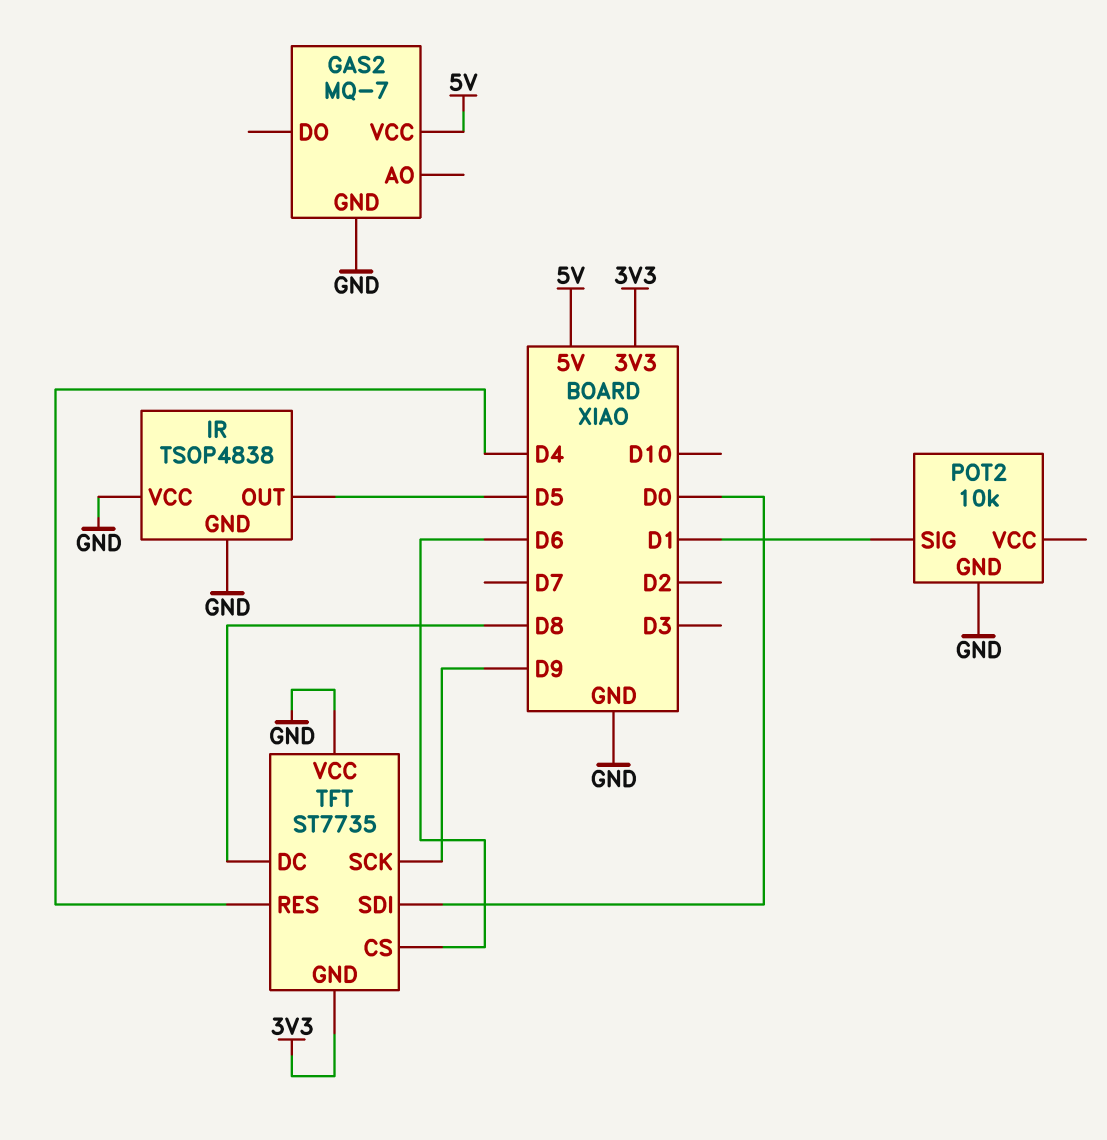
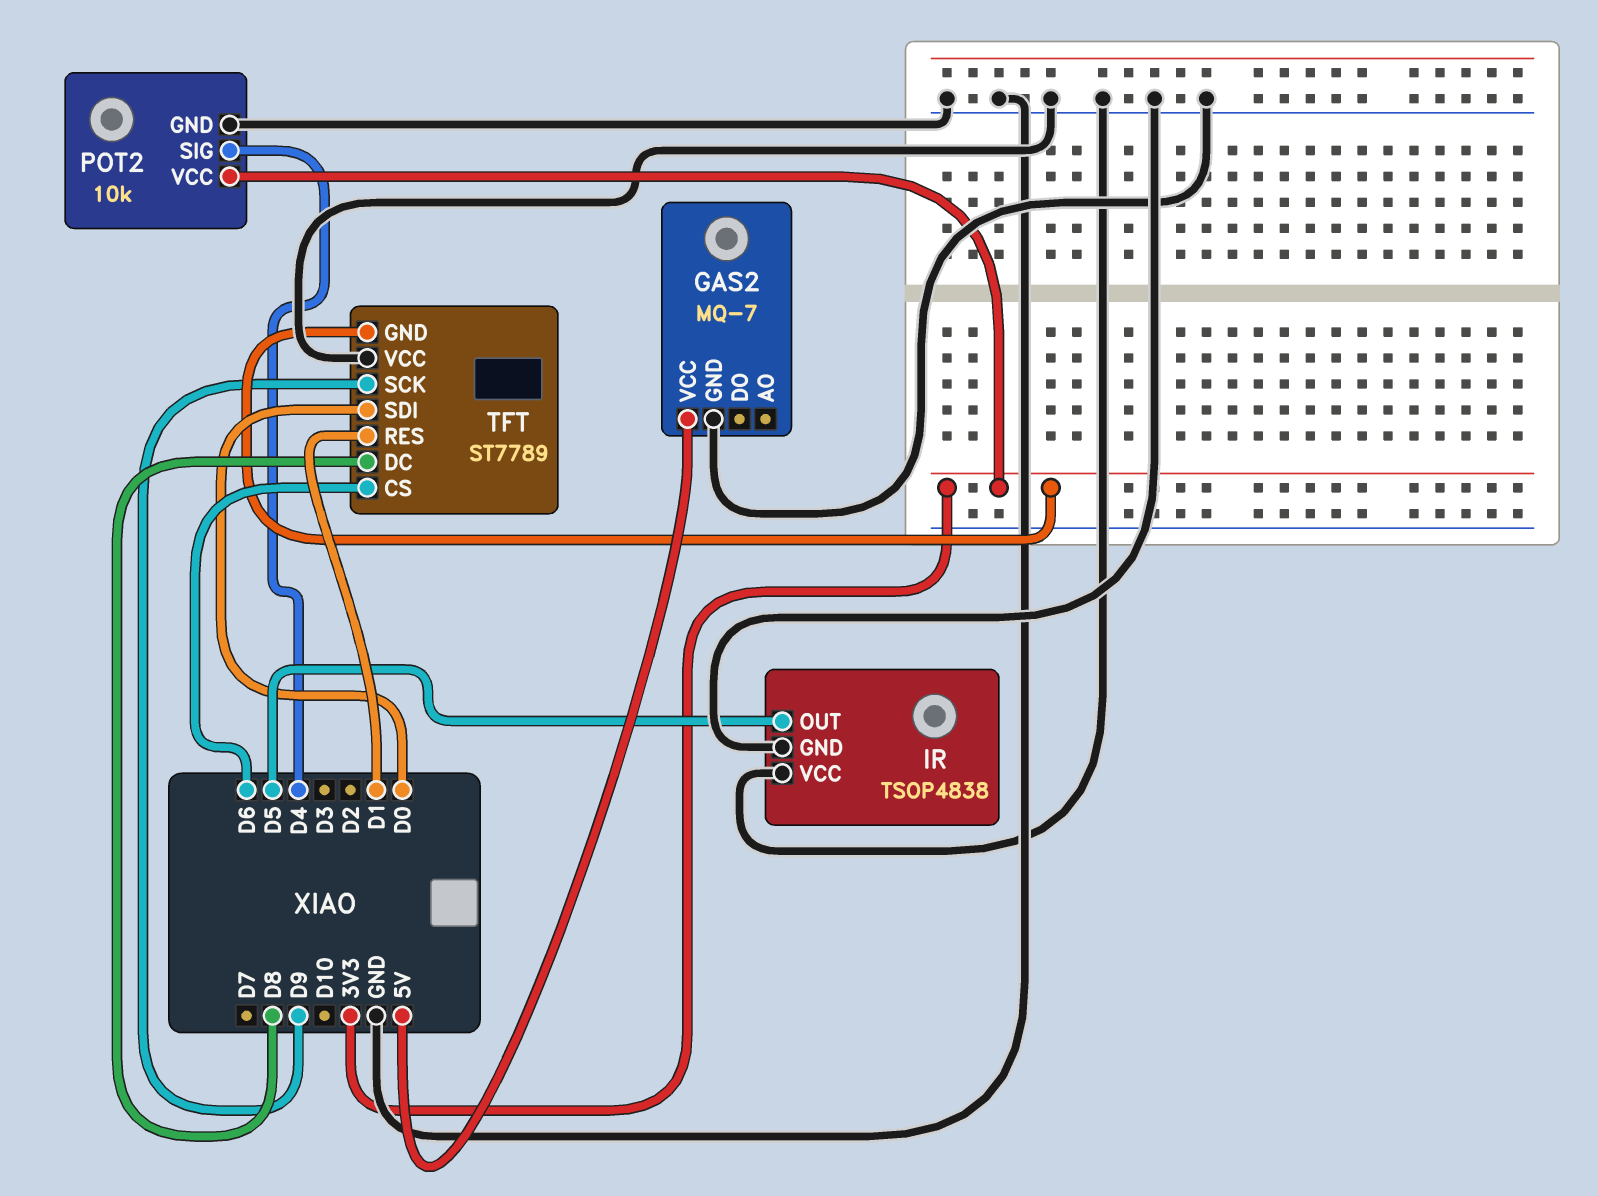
POT2 pin SIG: D1 -> D4
POT2 pin VCC: none -> 3V3
TFT: ST7735 -> ST7789
TFT pin RES: D4 -> D1

